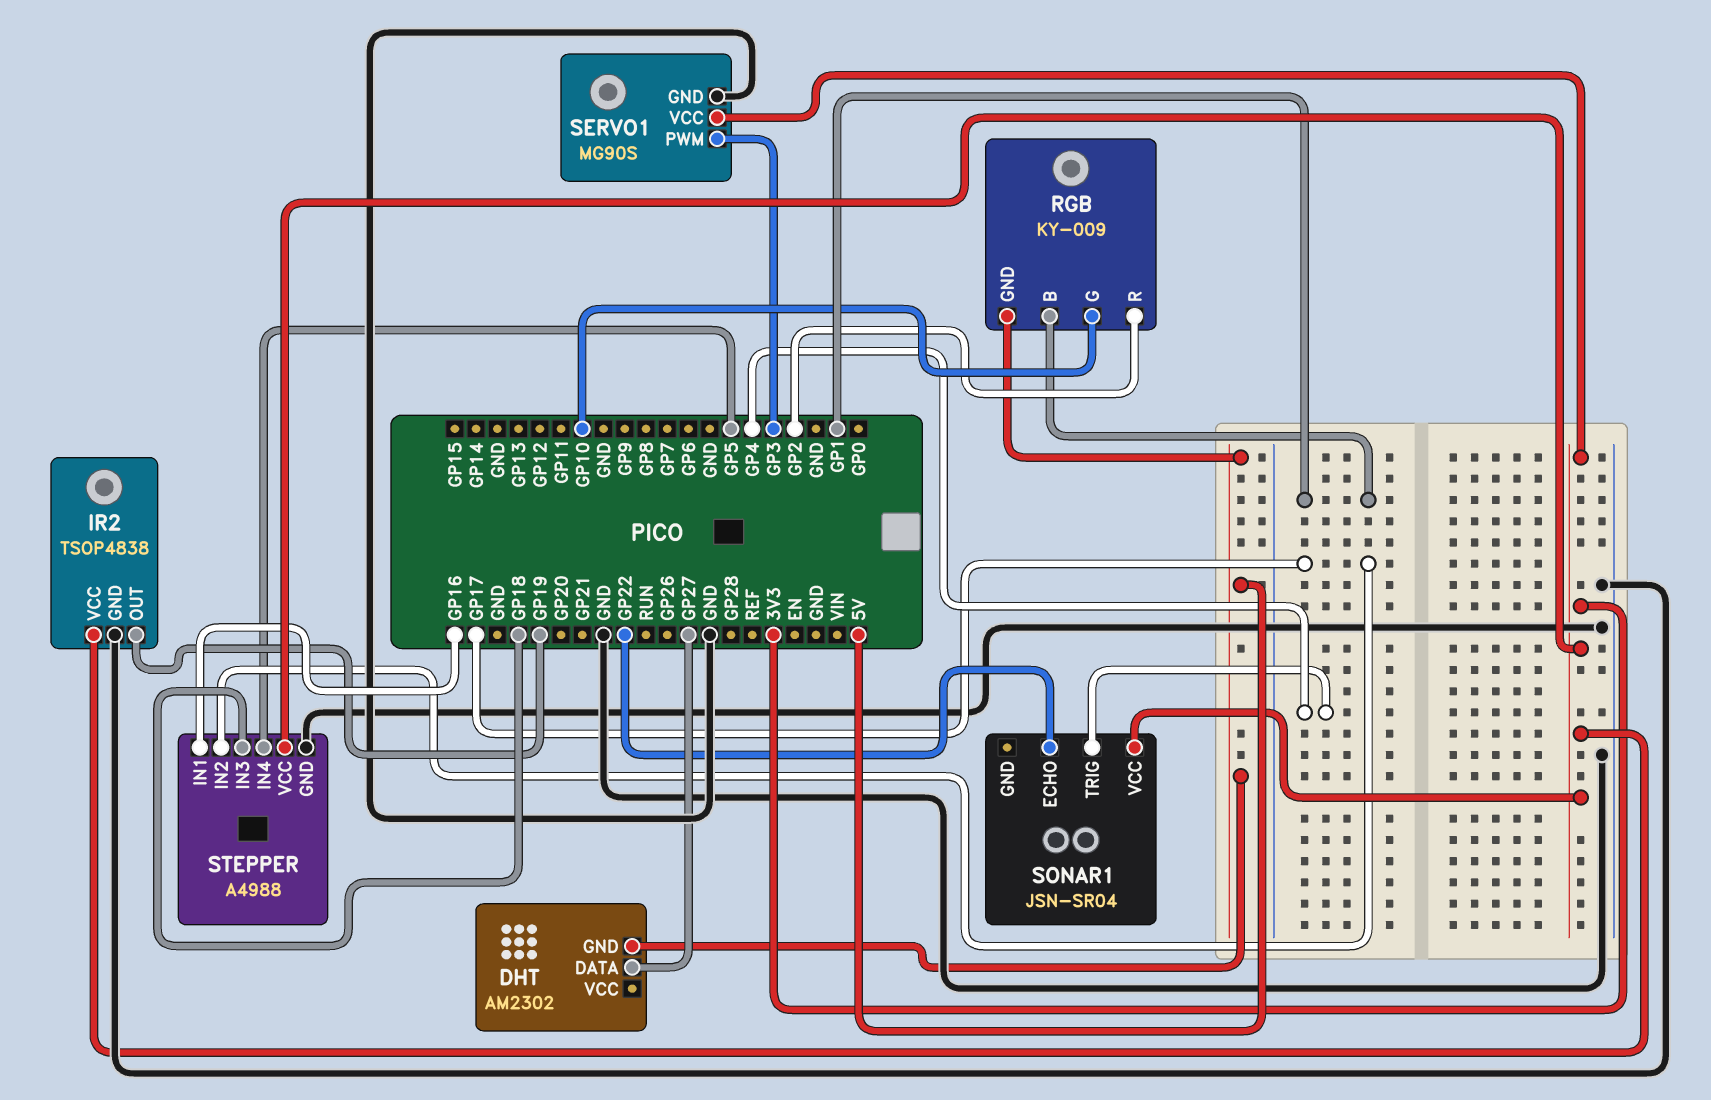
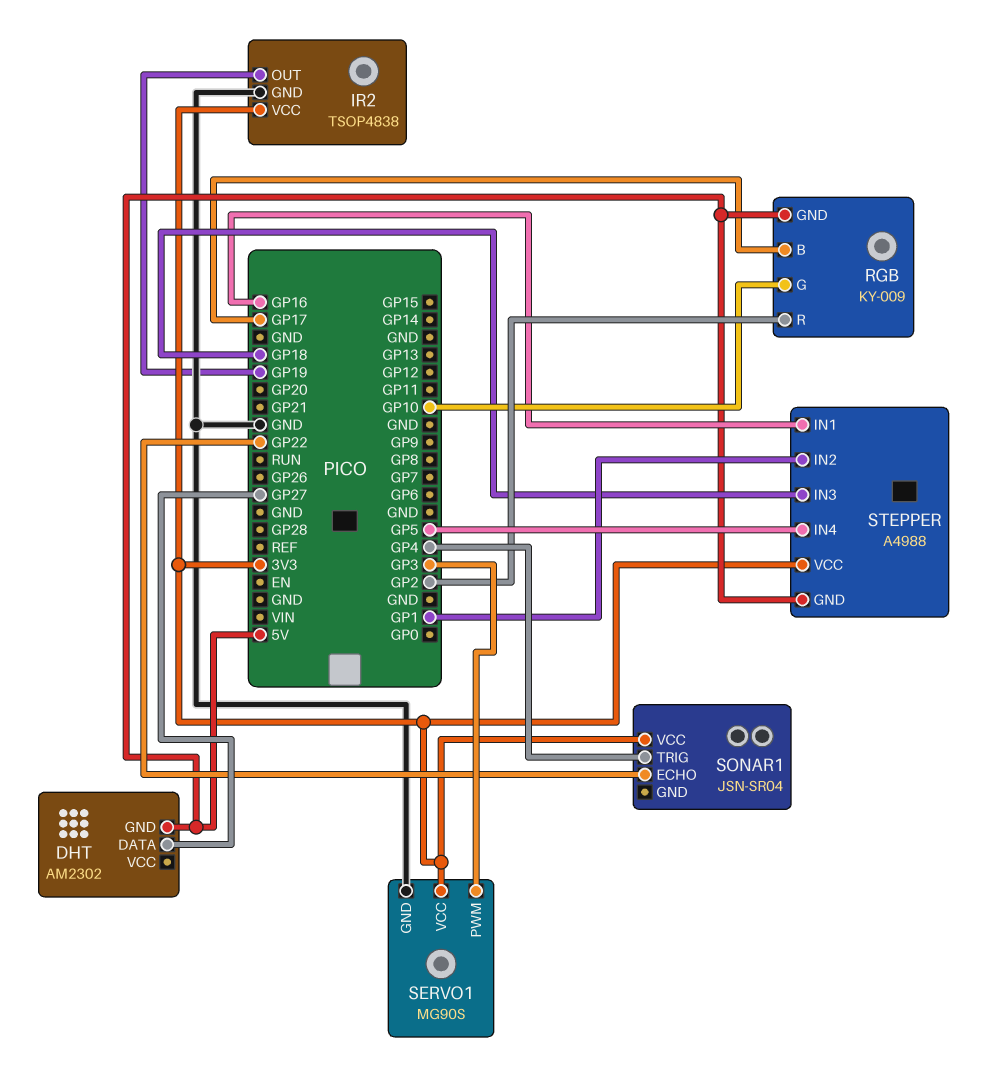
RGB pin B: GP1 -> GP17
STEPPER pin GND: GND -> 5V
STEPPER pin IN2: GP17 -> GP1

